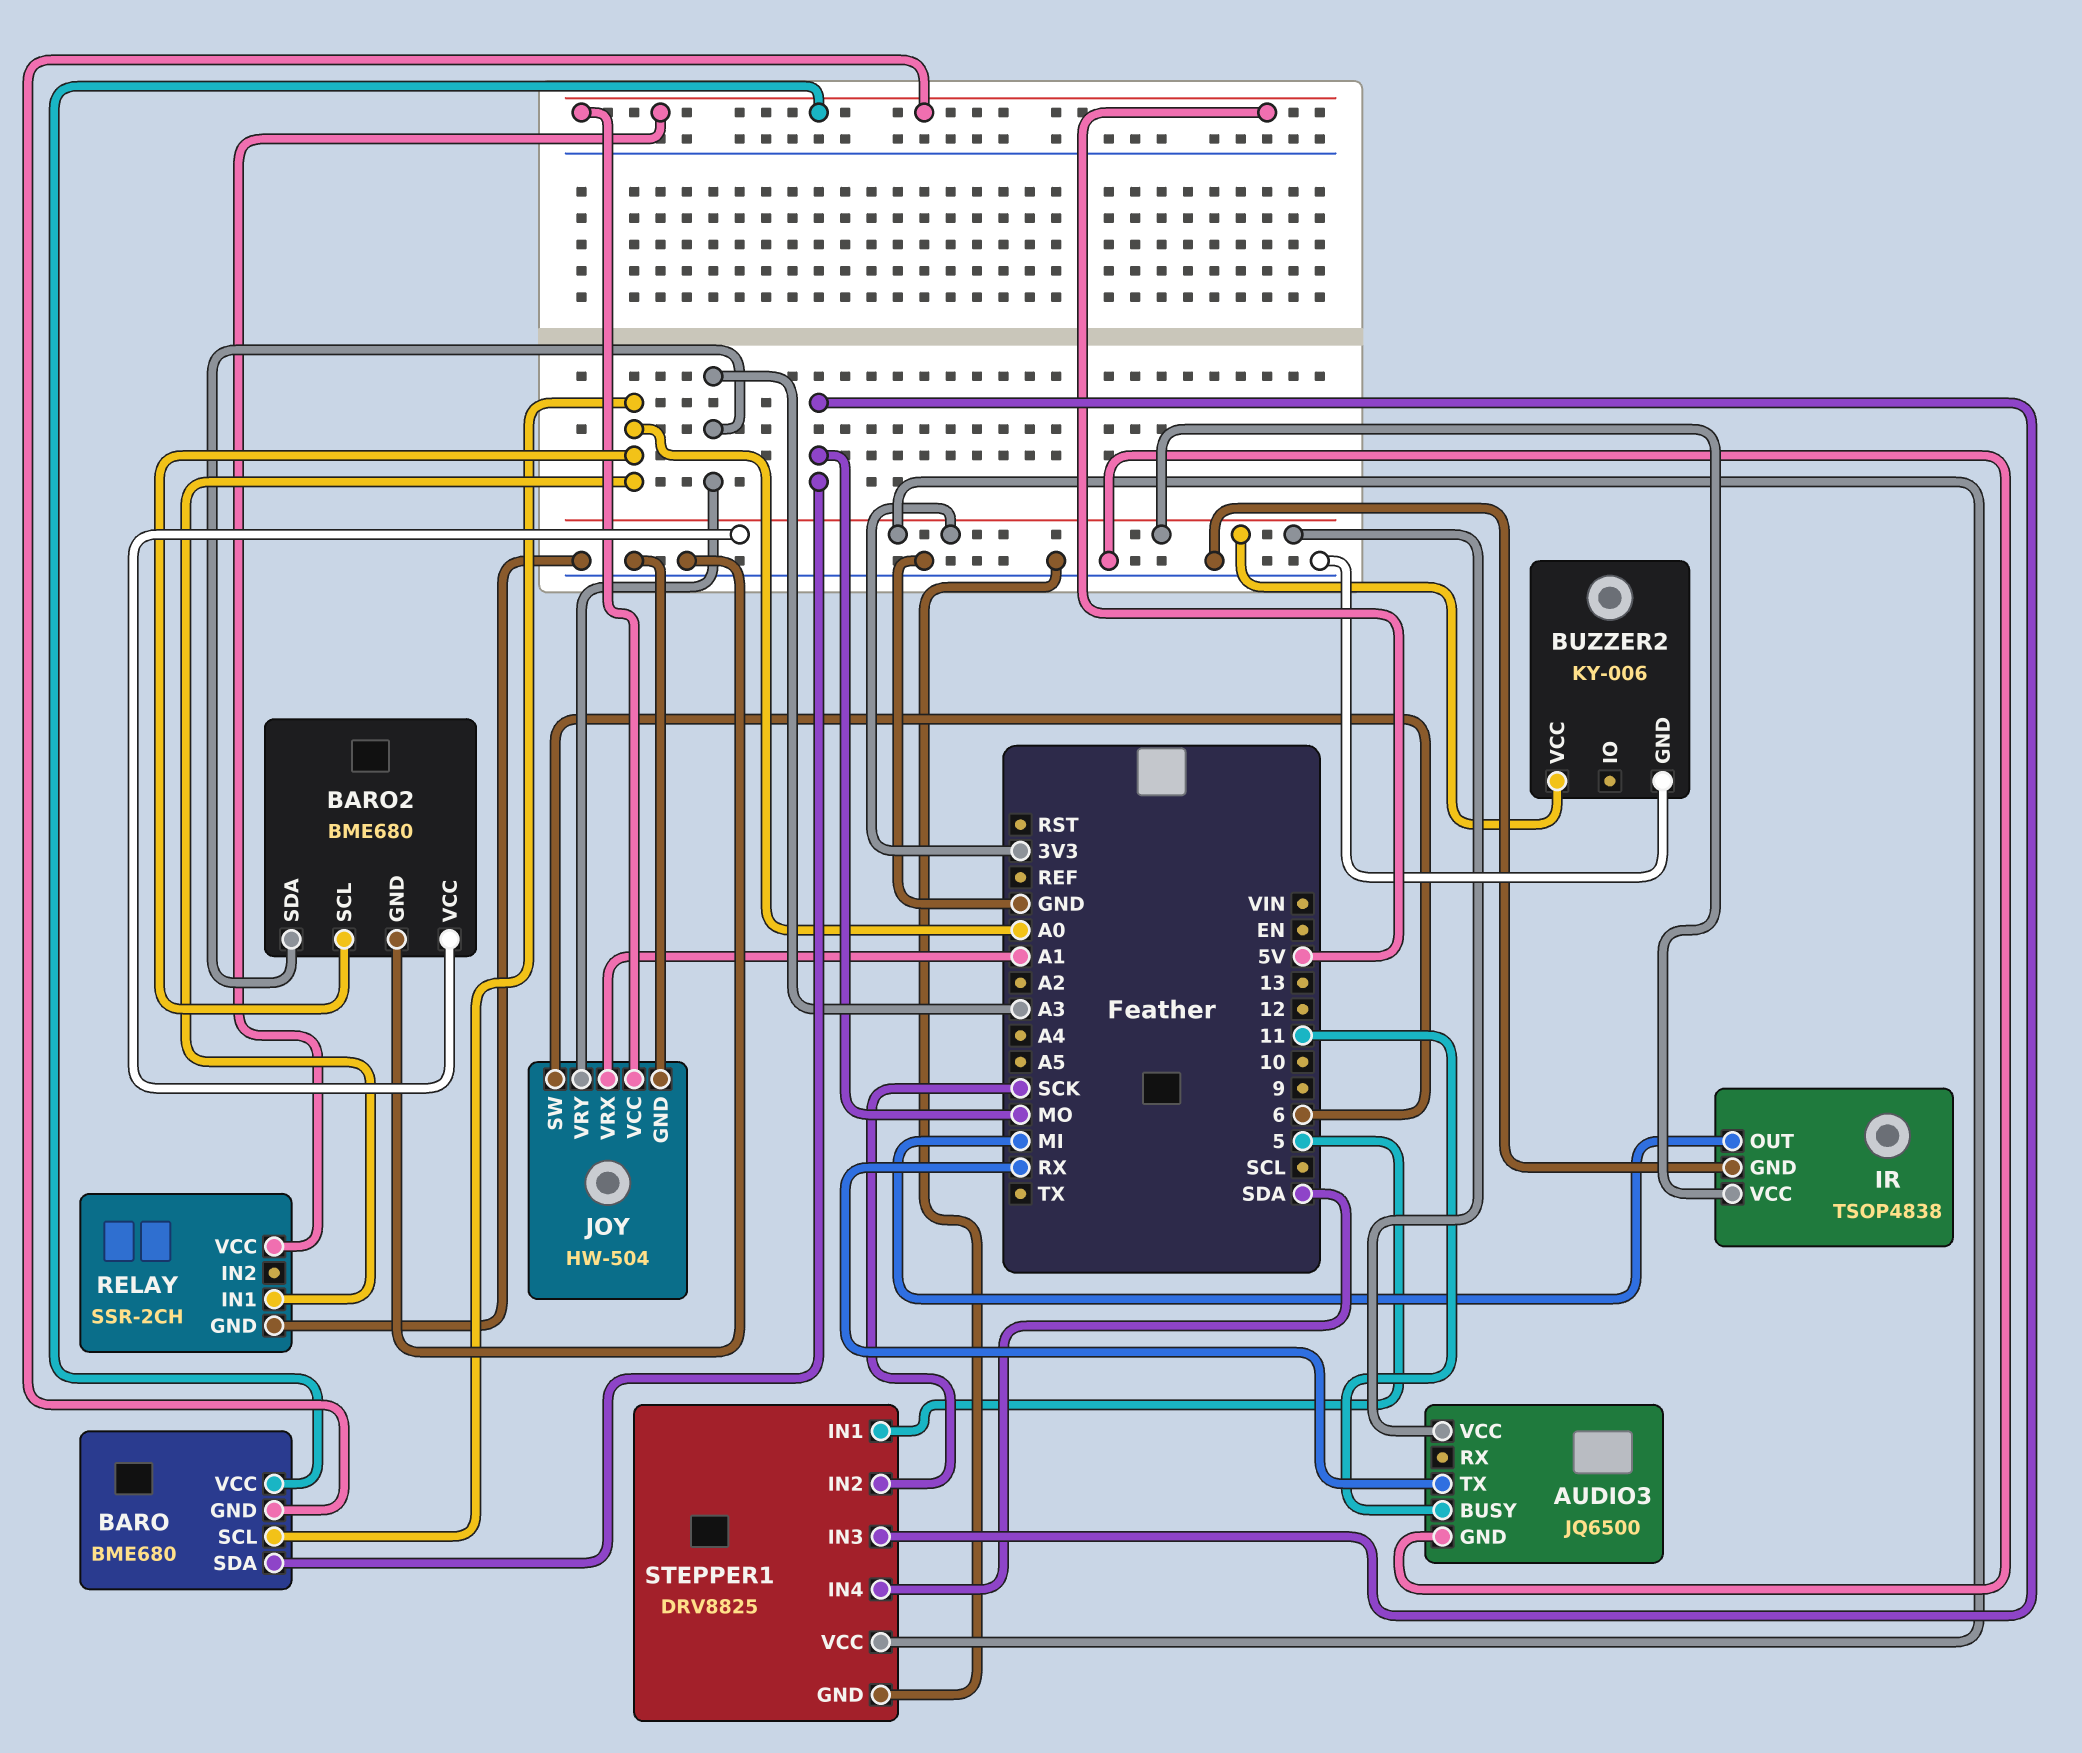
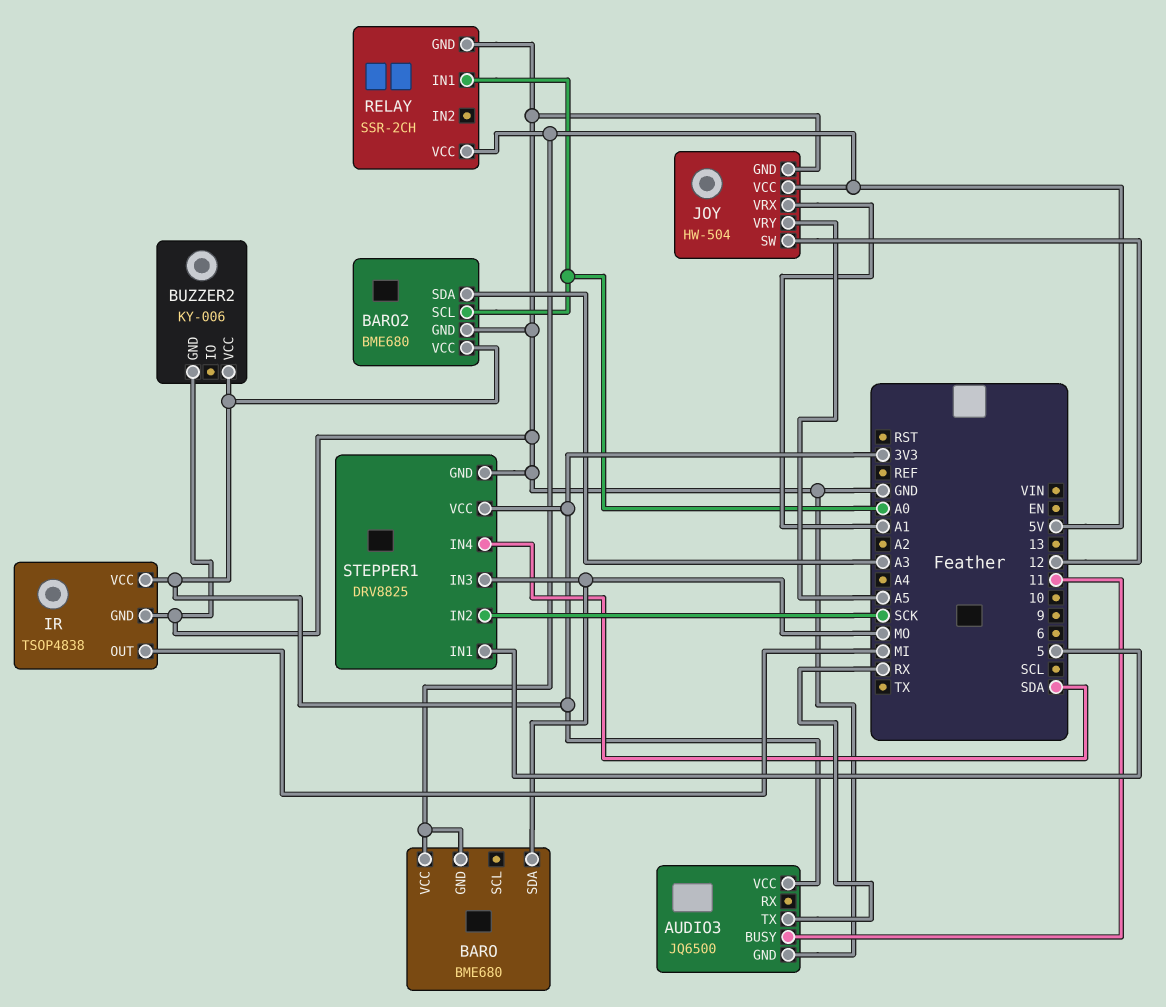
BARO pin SCL: A0 -> none
JOY pin SW: 6 -> 12
JOY pin VRY: A3 -> A5

